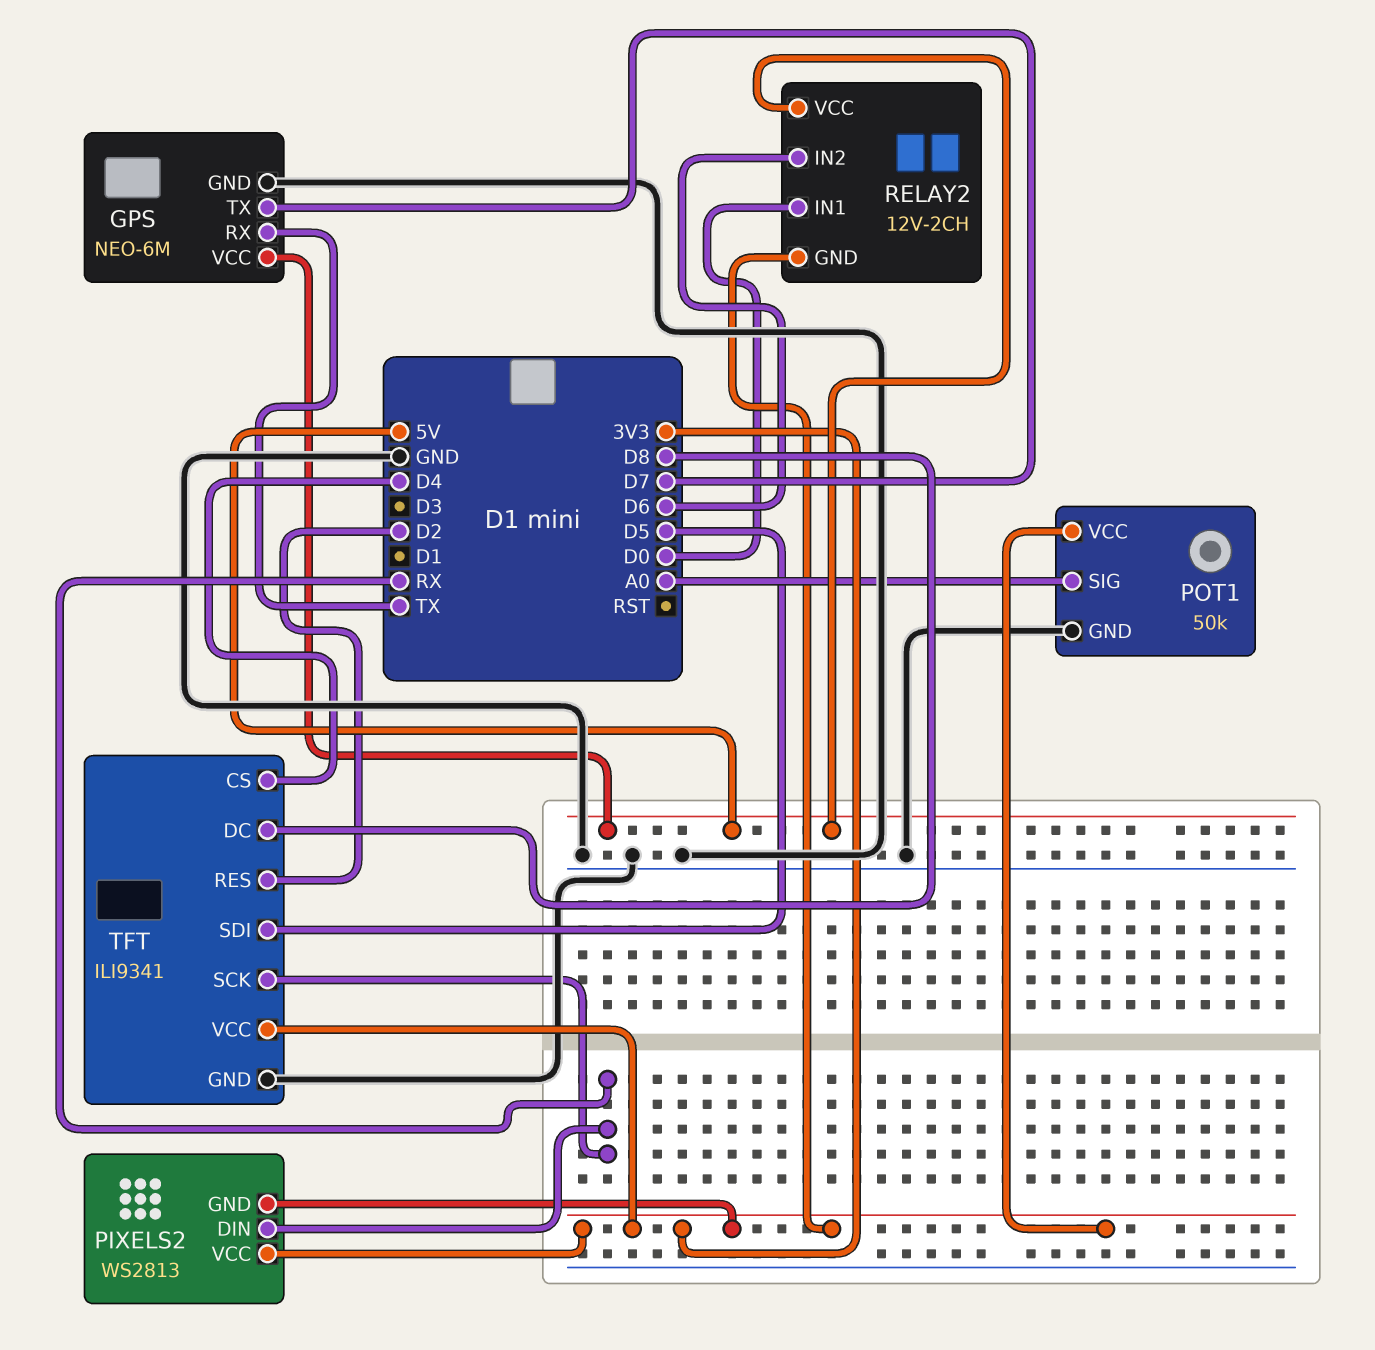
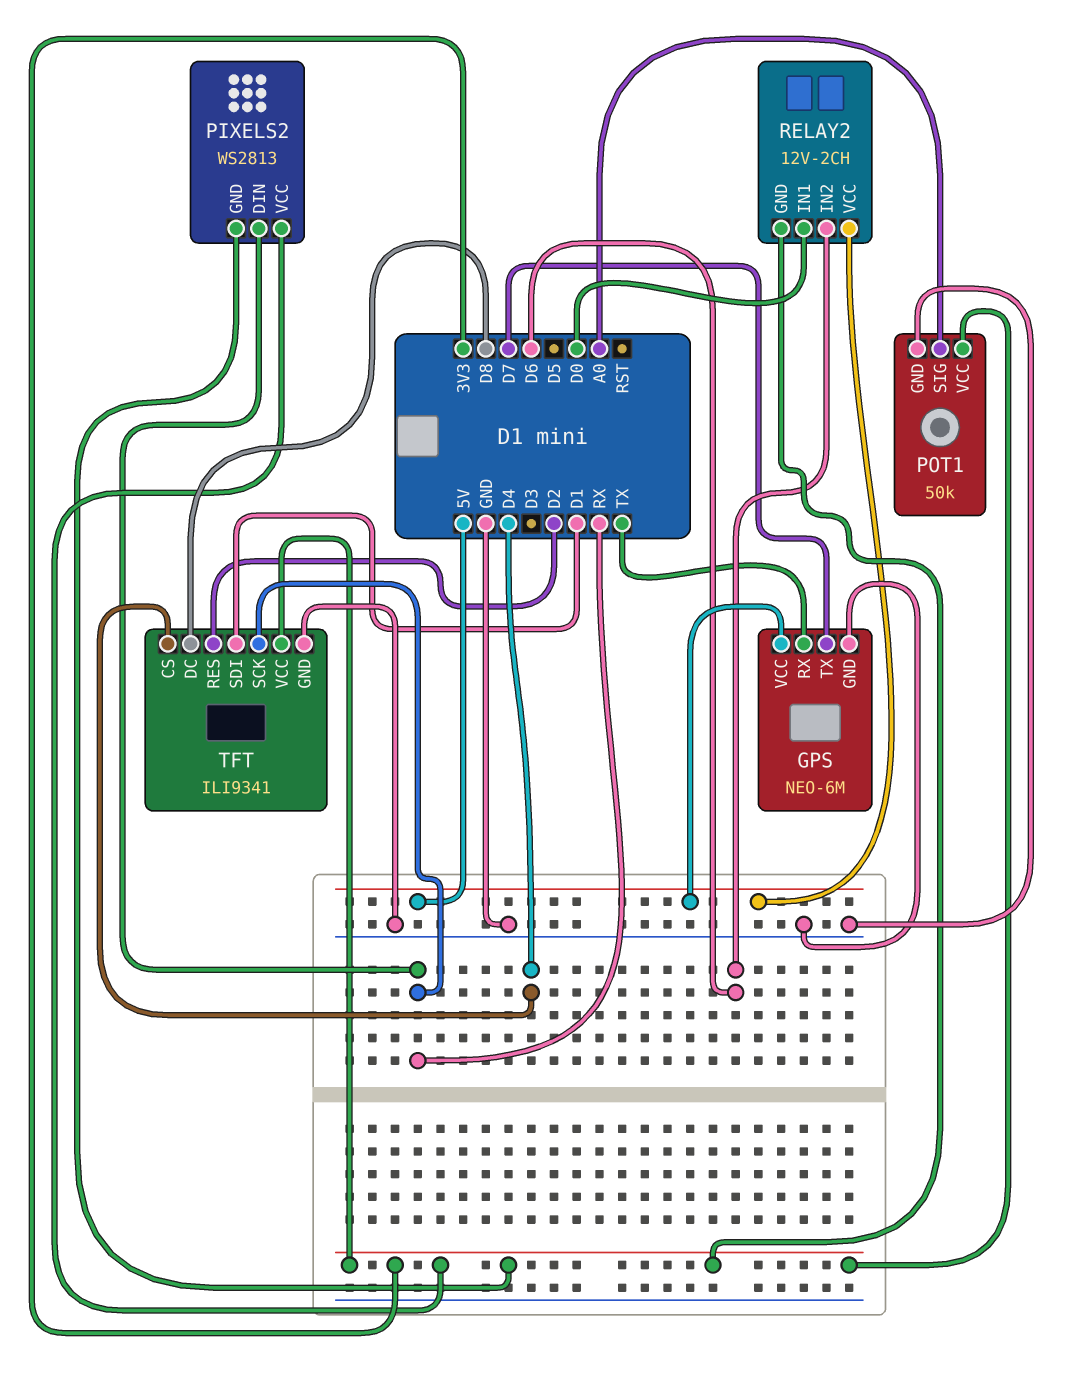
TFT pin SDI: D5 -> D1

